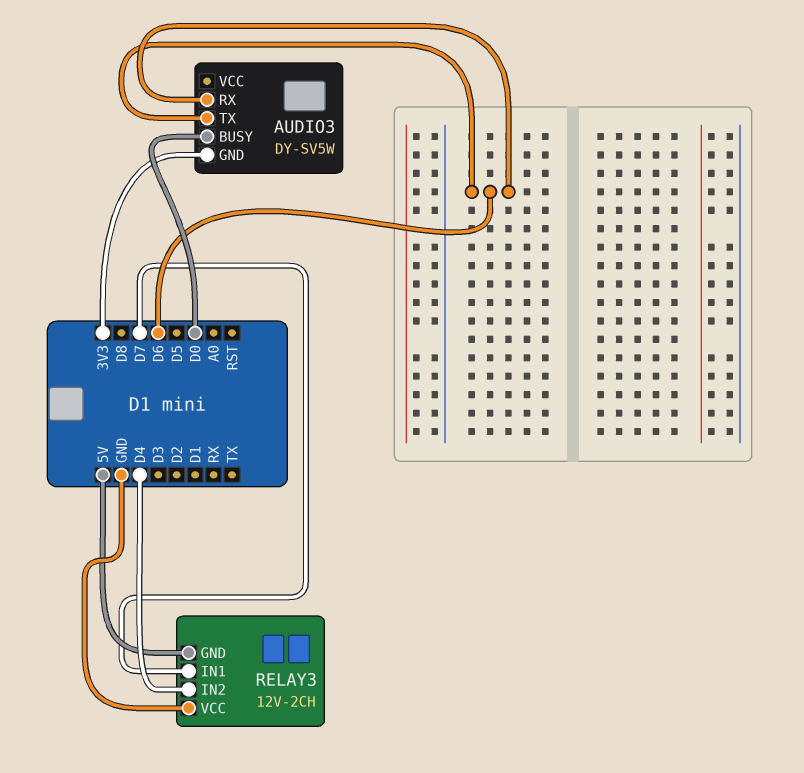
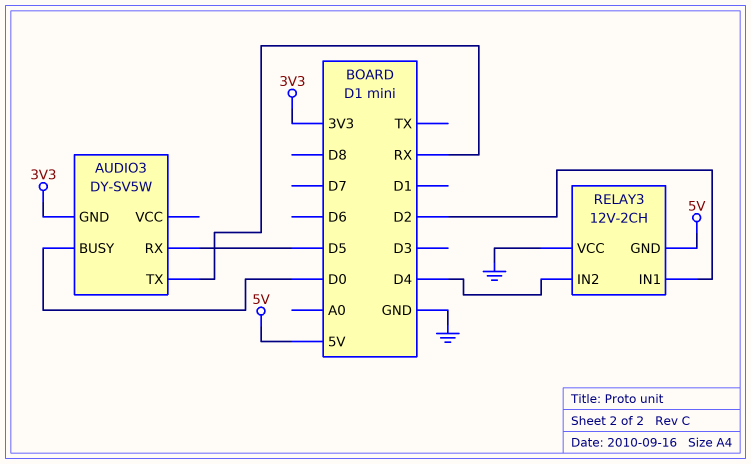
AUDIO3 pin RX: D6 -> D5
AUDIO3 pin TX: D6 -> RX
RELAY3 pin IN1: D7 -> D2

